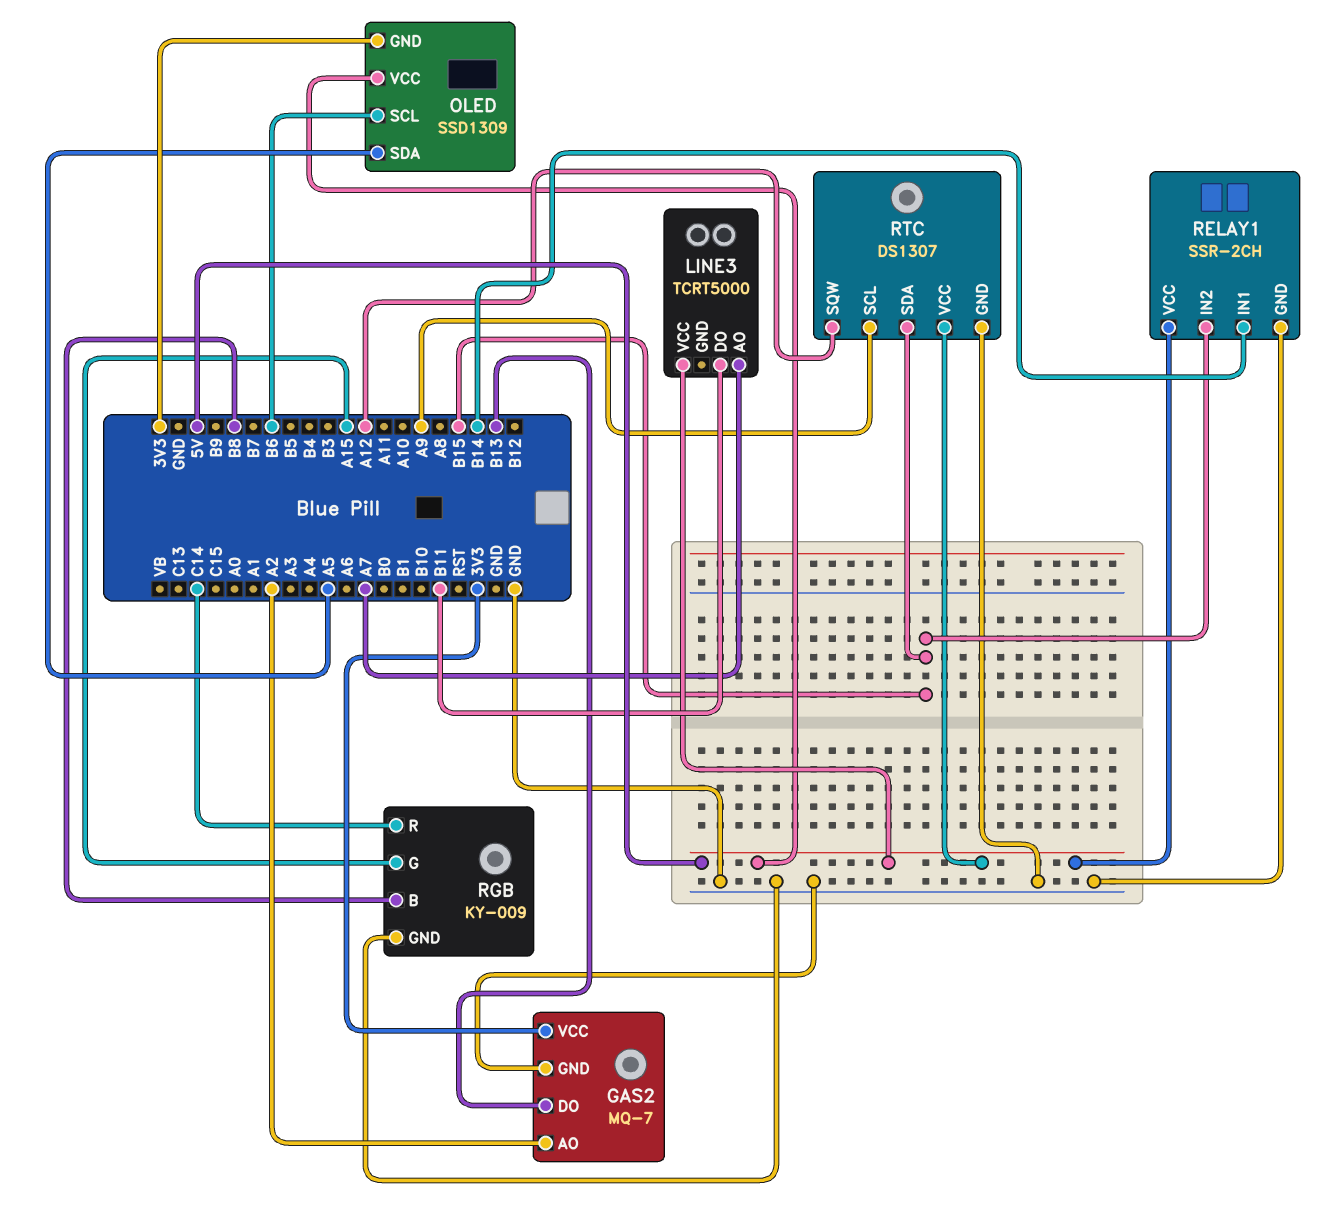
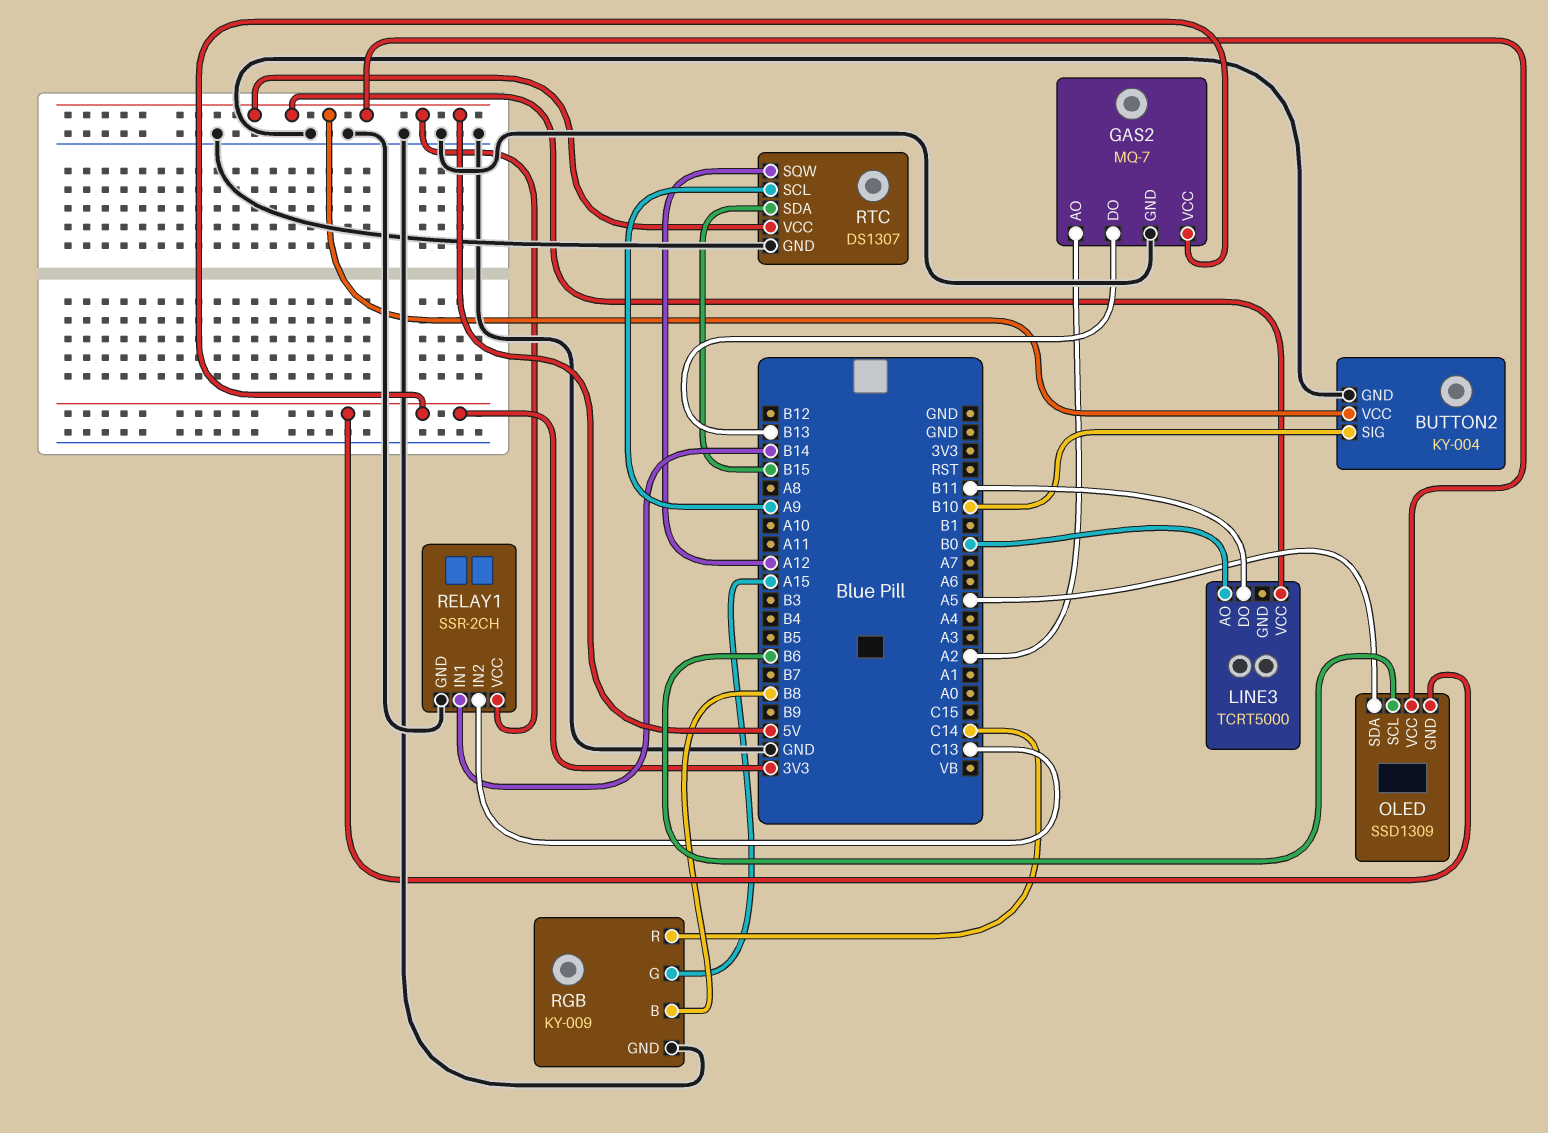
BUTTON2: none -> KY-004
BUTTON2 pin GND: none -> GND
BUTTON2 pin SIG: none -> B10
BUTTON2 pin VCC: none -> 5V
LINE3 pin AO: A7 -> B0
RELAY1 pin IN2: B15 -> C13

